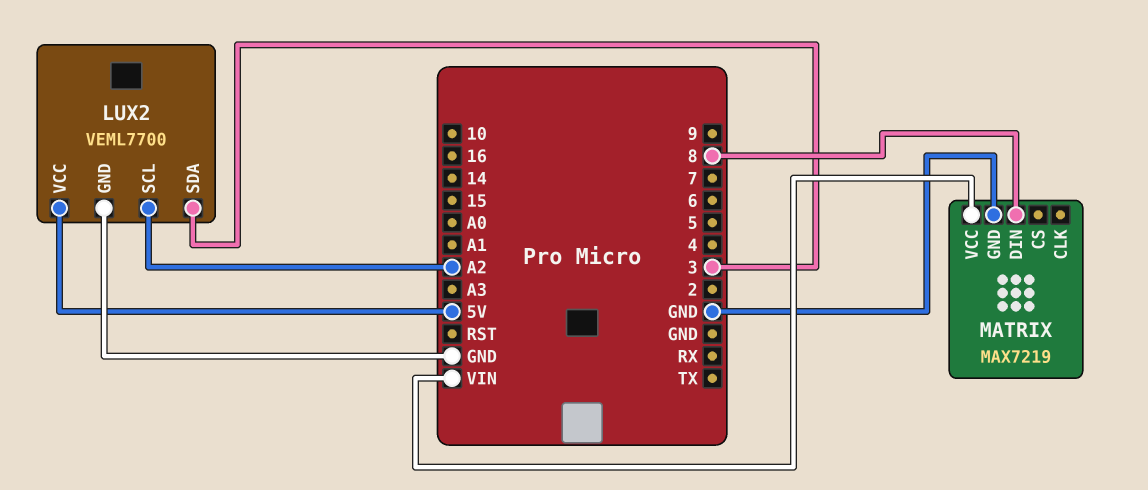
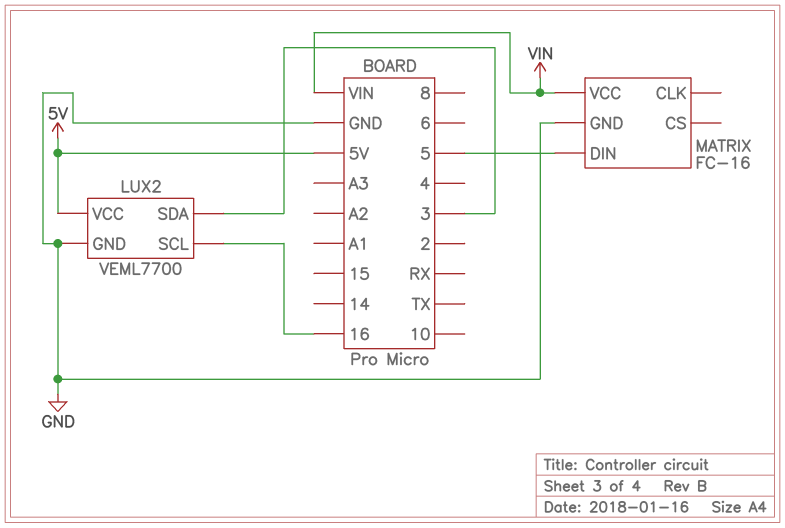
LUX2 pin SCL: A2 -> 16
MATRIX: MAX7219 -> FC-16
MATRIX pin DIN: 8 -> 5

